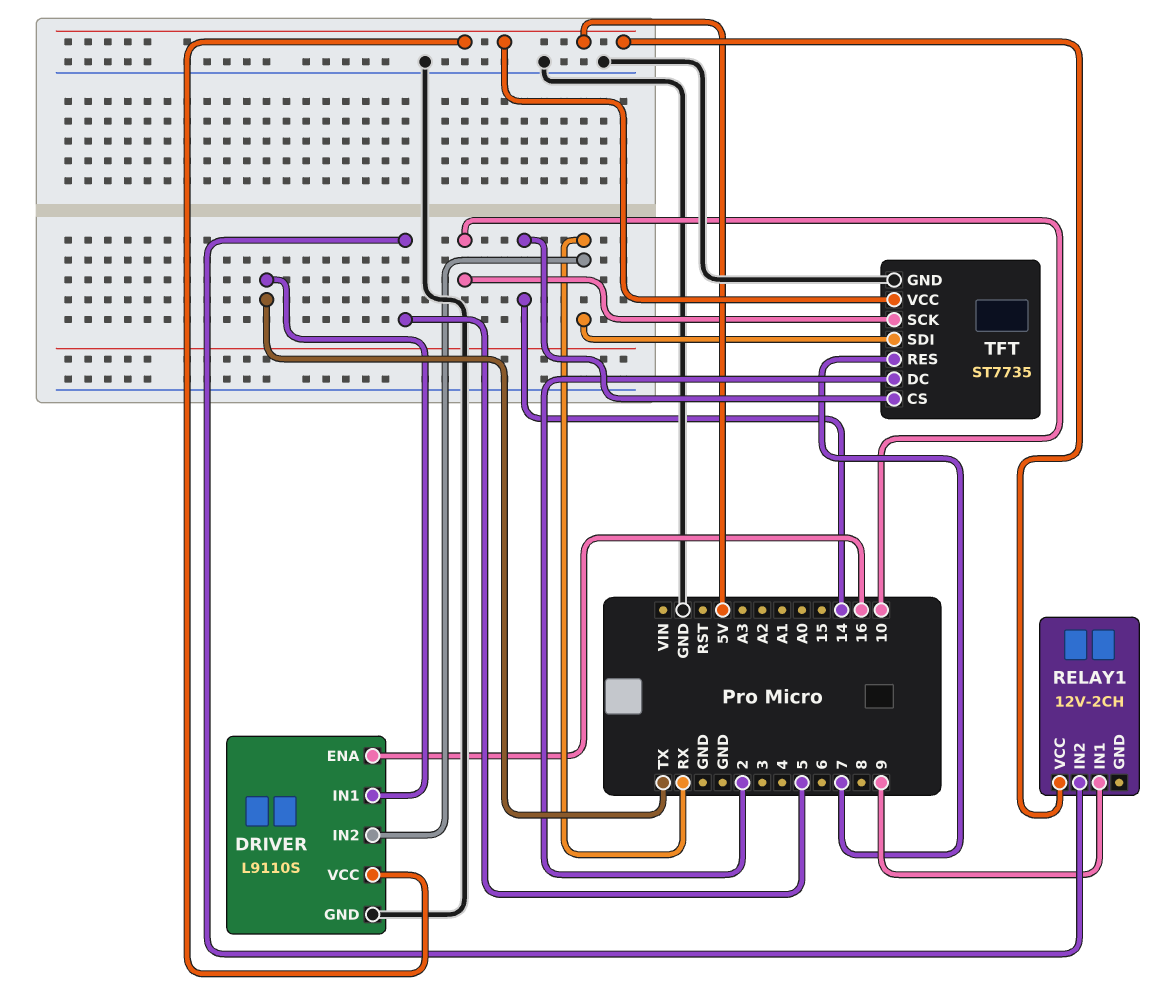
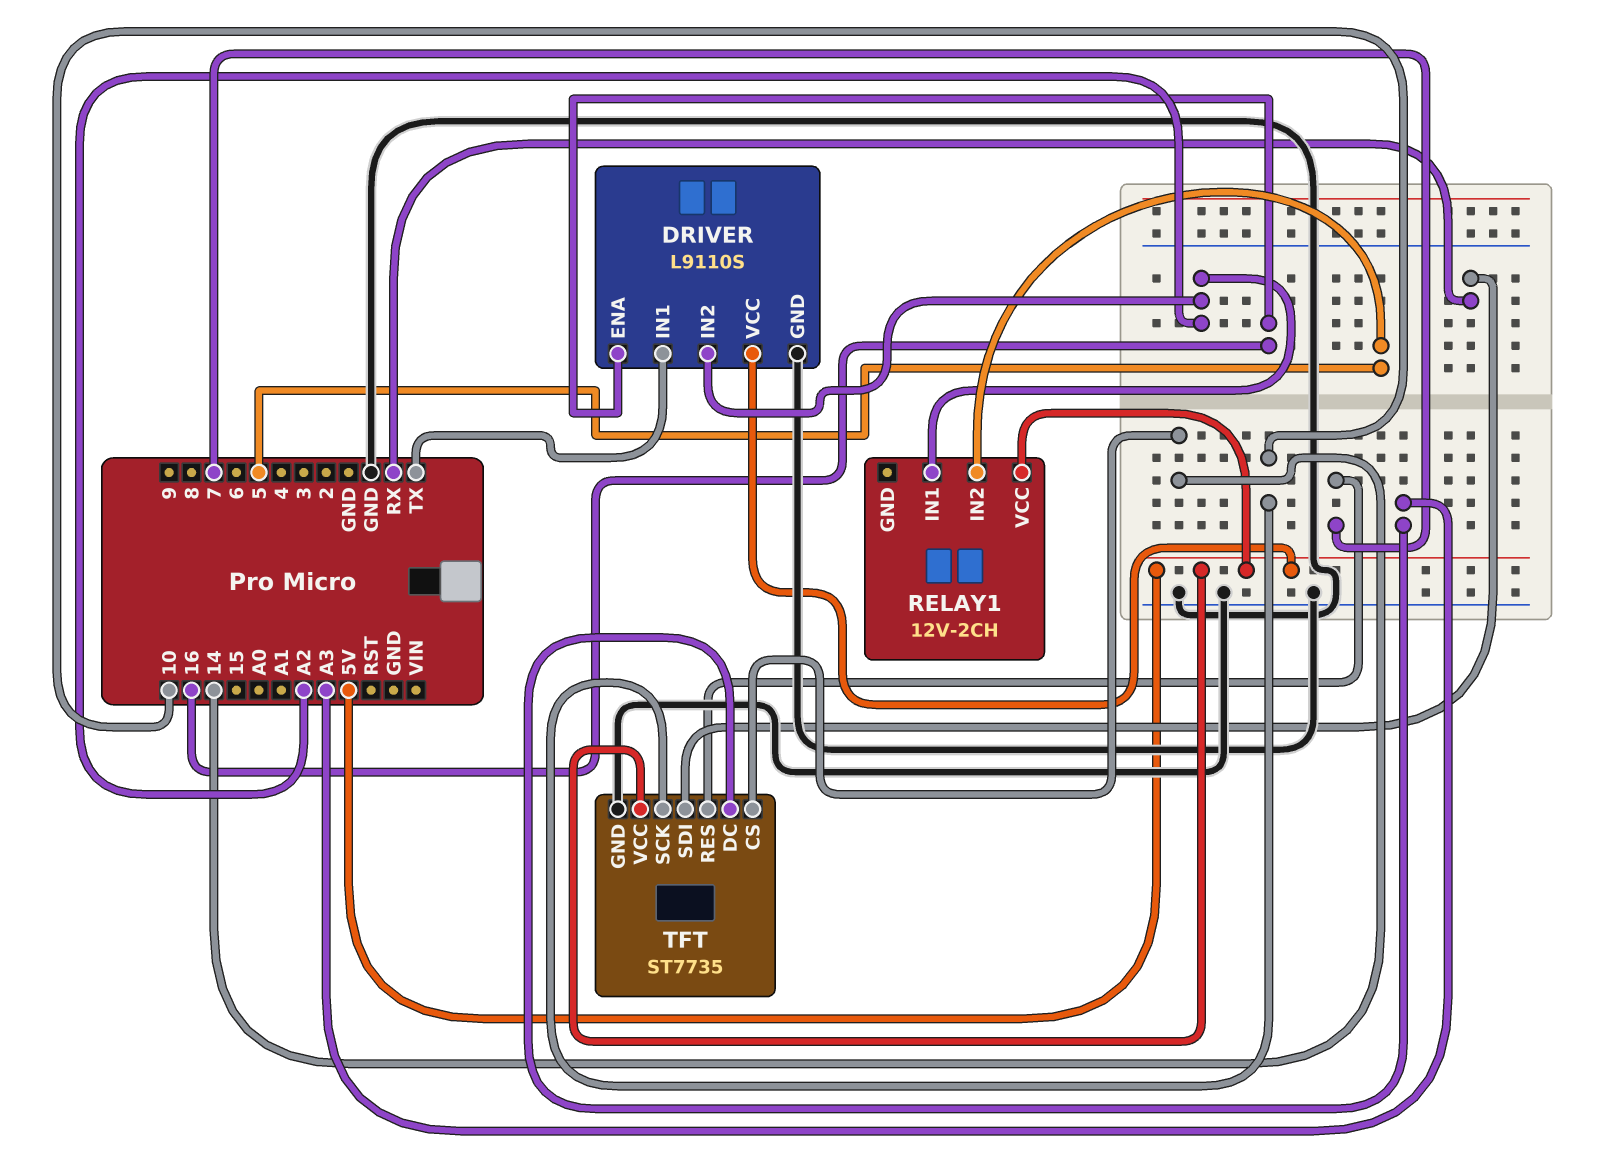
DRIVER pin IN2: RX -> A2
RELAY1 pin IN1: 9 -> A2
TFT pin DC: 2 -> A3

